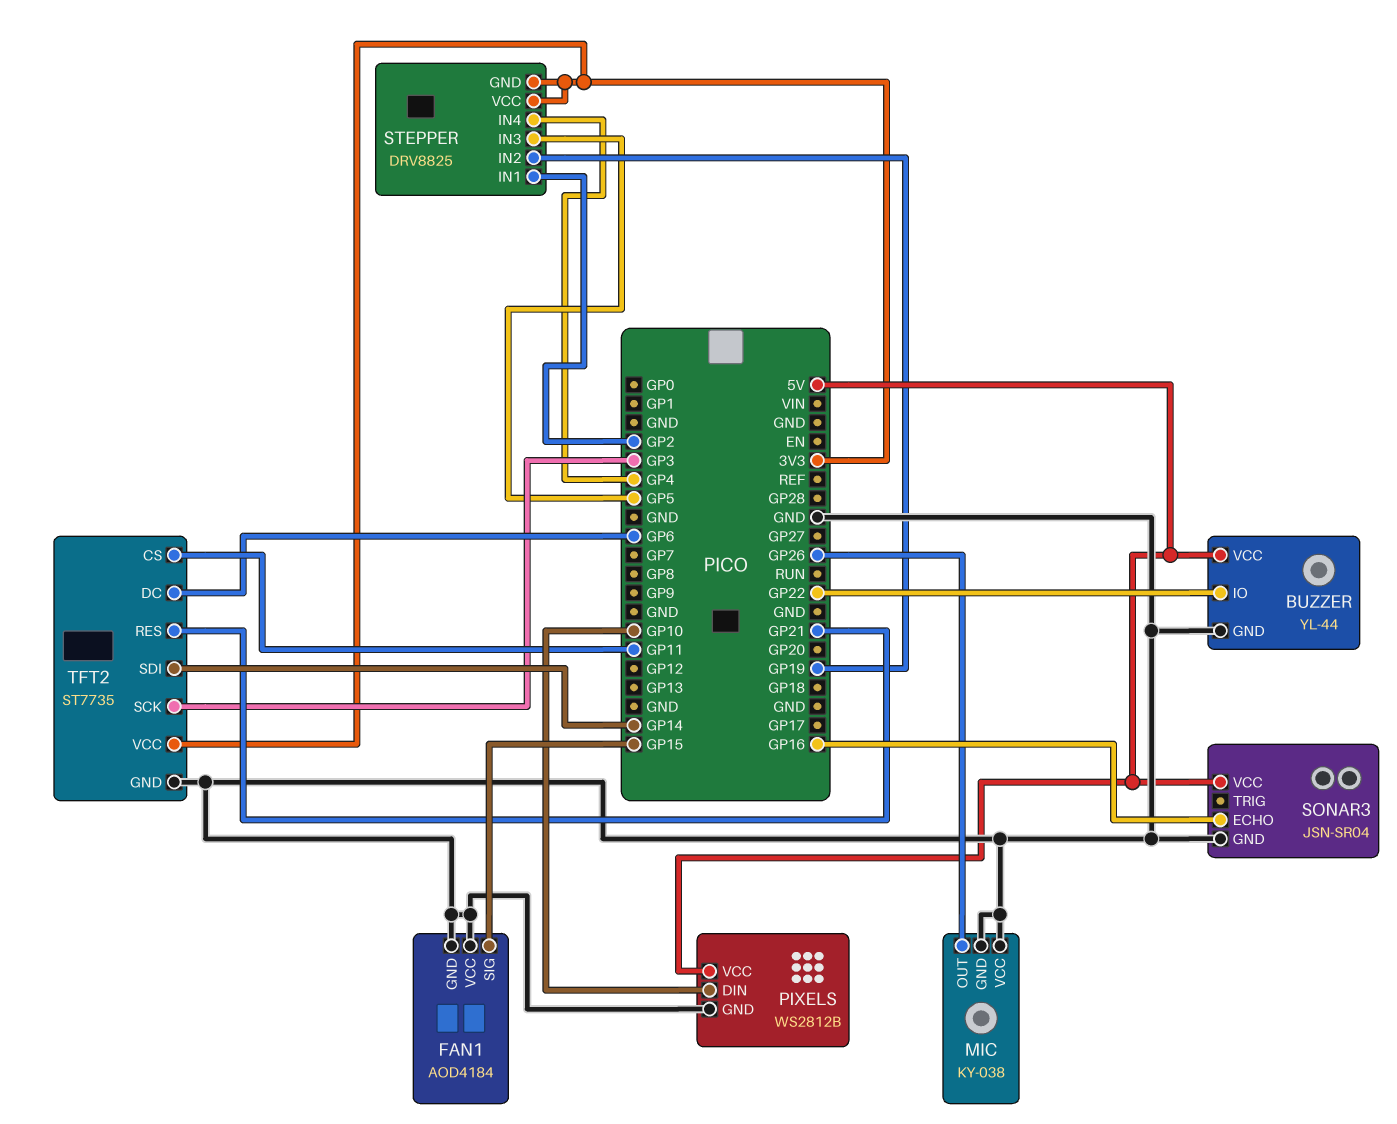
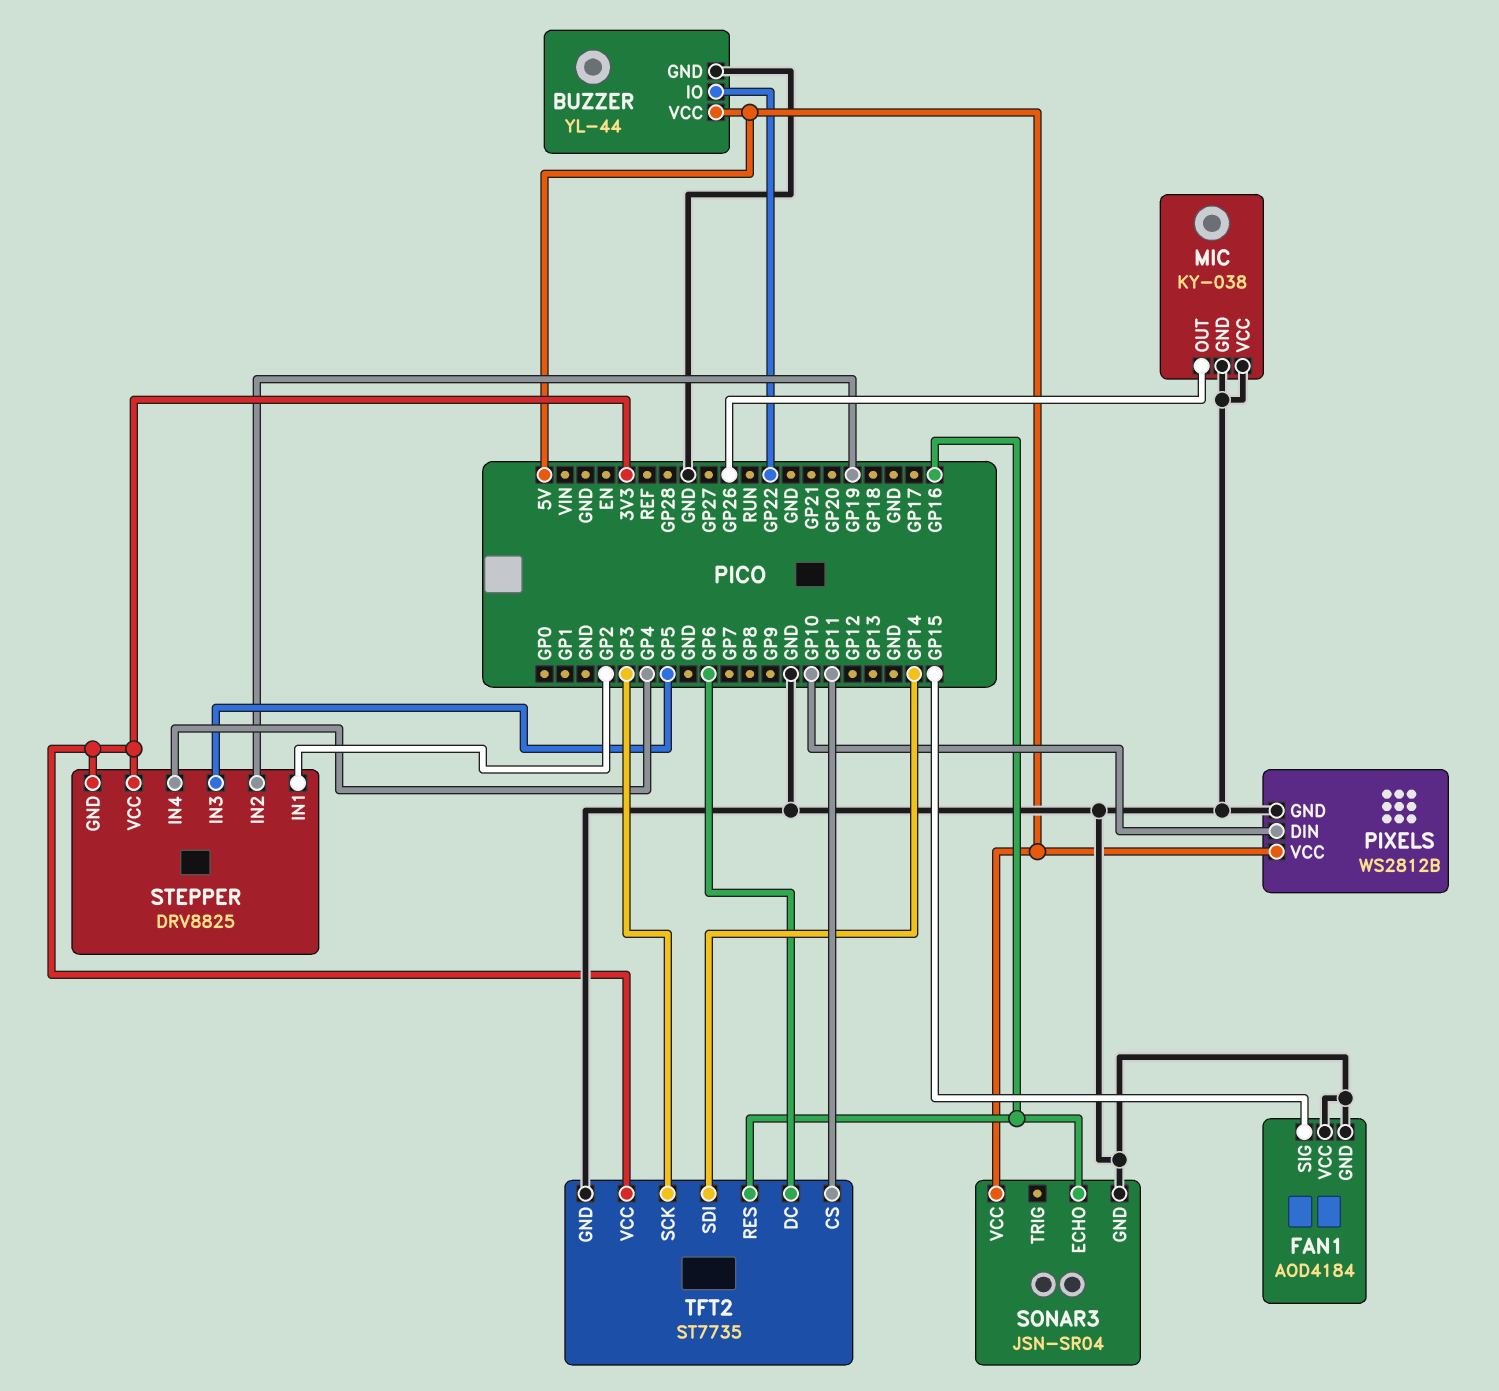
TFT2 pin RES: GP21 -> GP16

